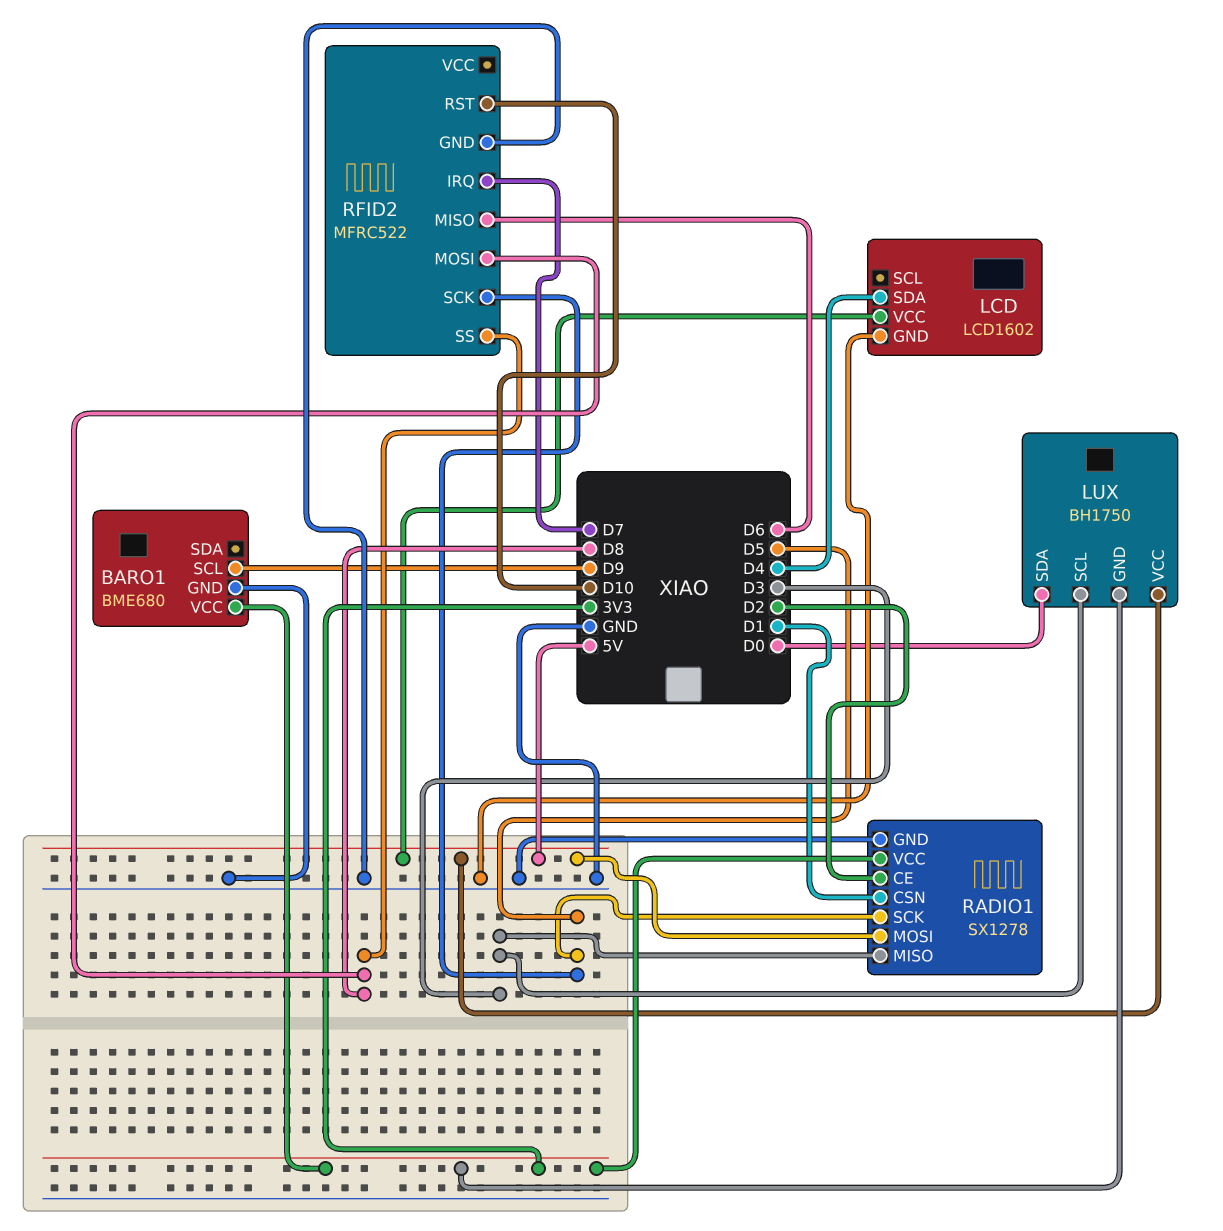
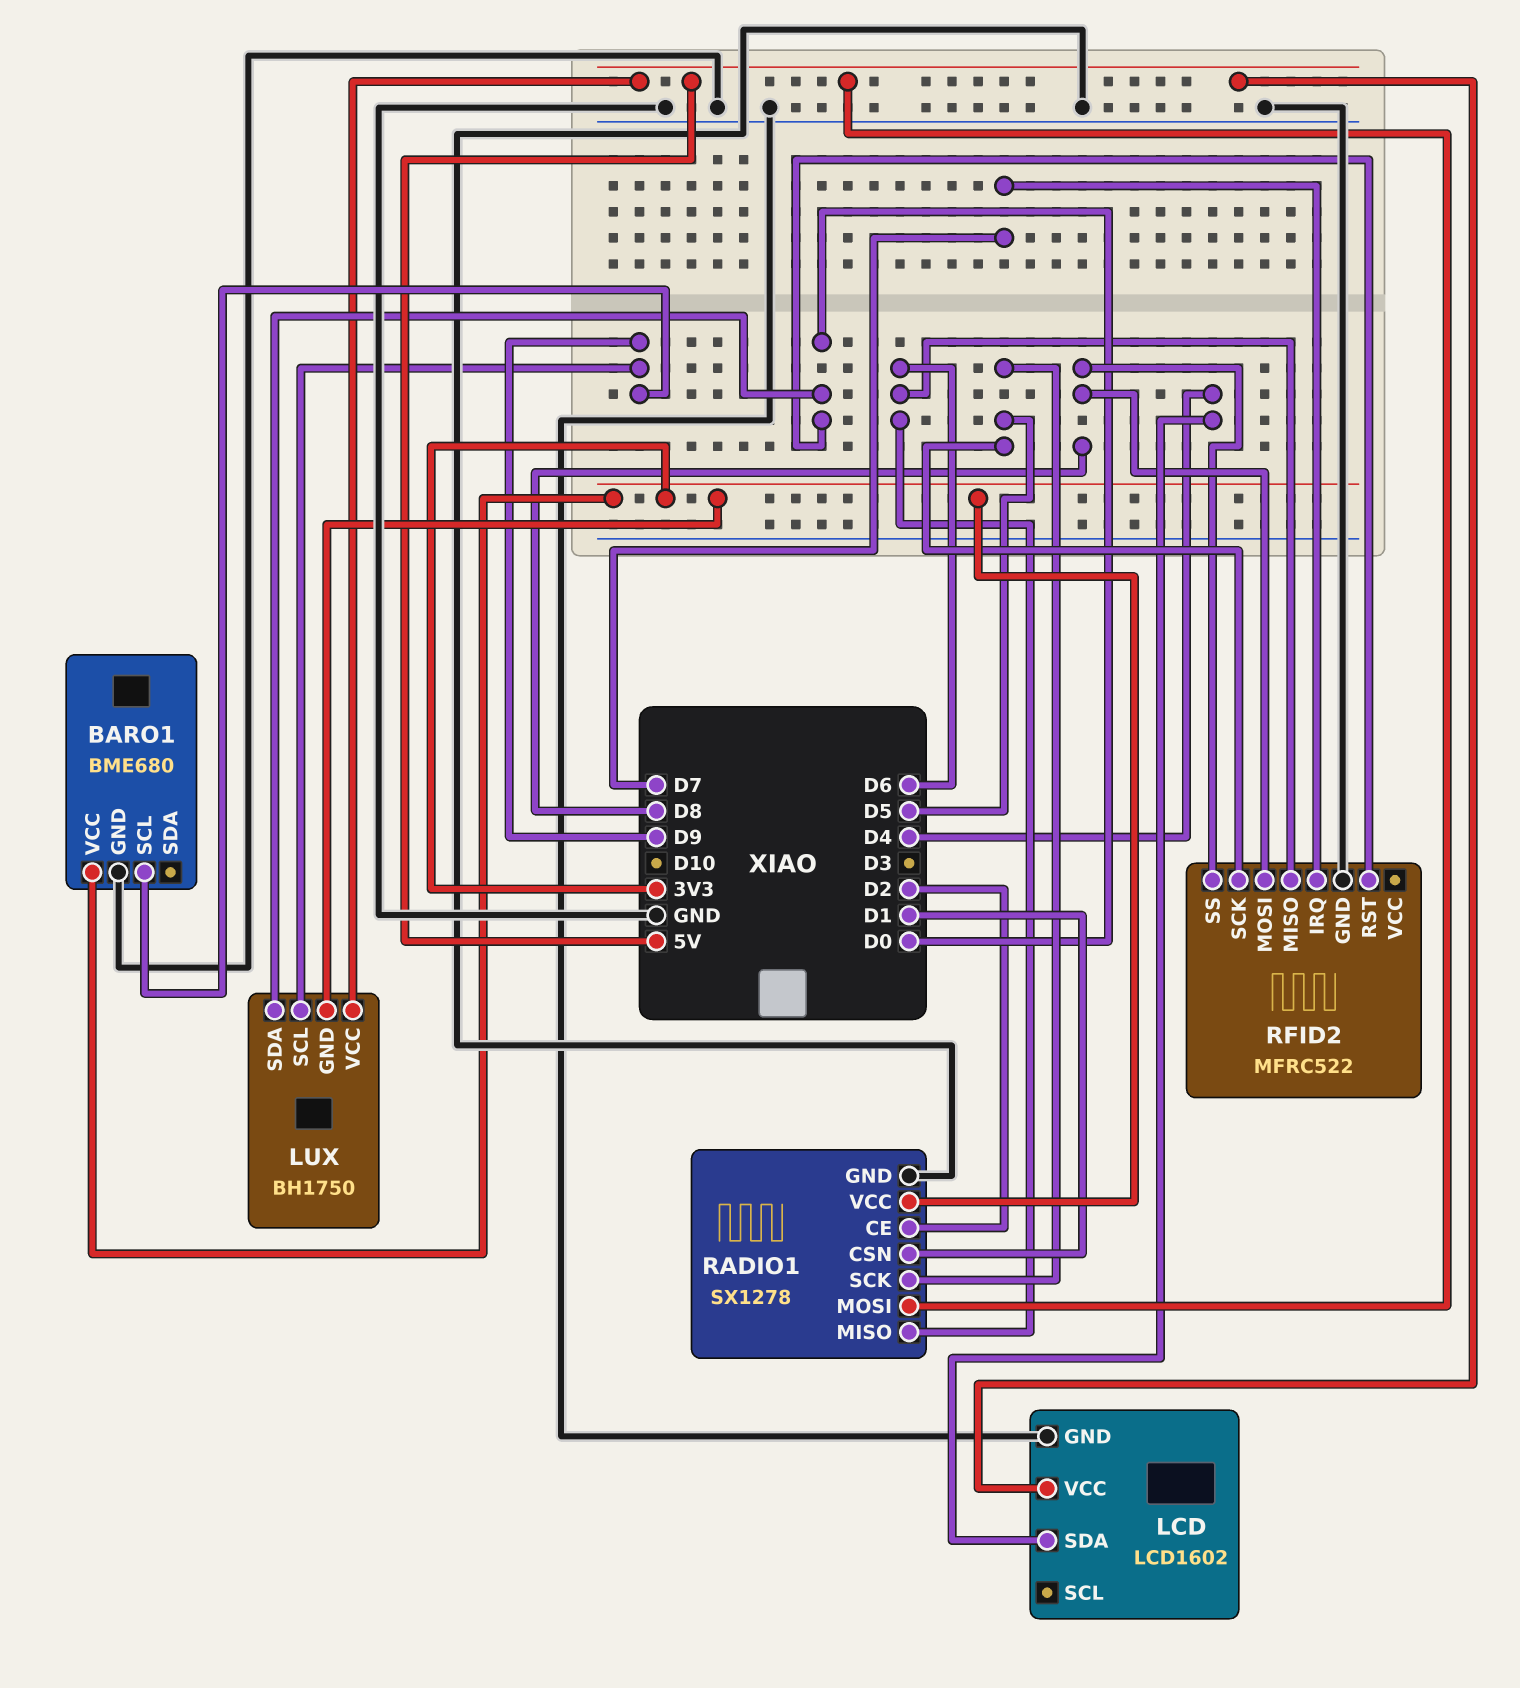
LUX pin SCL: D3 -> D9
RADIO1 pin MISO: D3 -> D6
RFID2 pin RST: D10 -> D0

